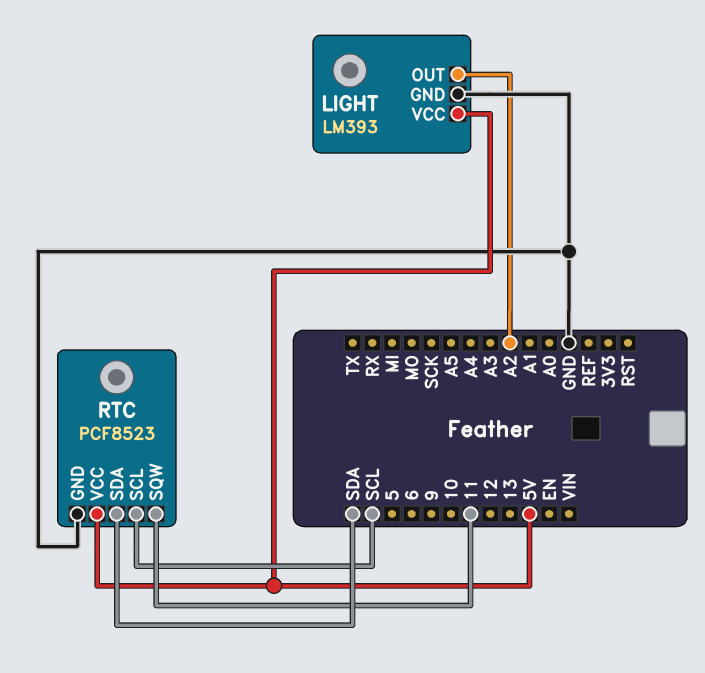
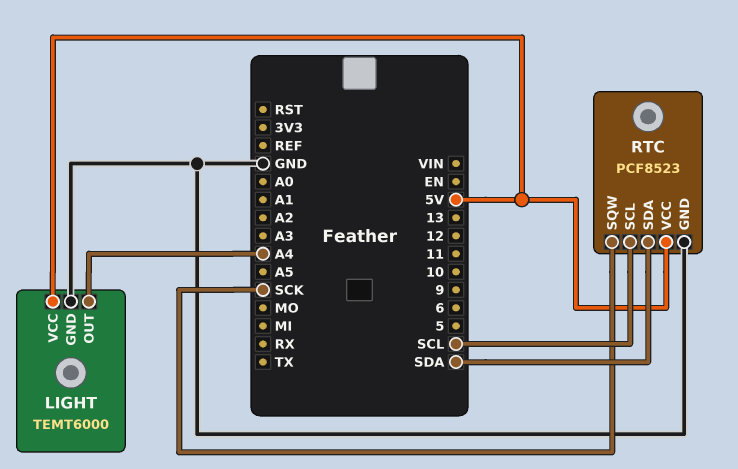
LIGHT: LM393 -> TEMT6000
LIGHT pin OUT: A2 -> A4
RTC pin SQW: 11 -> SCK

